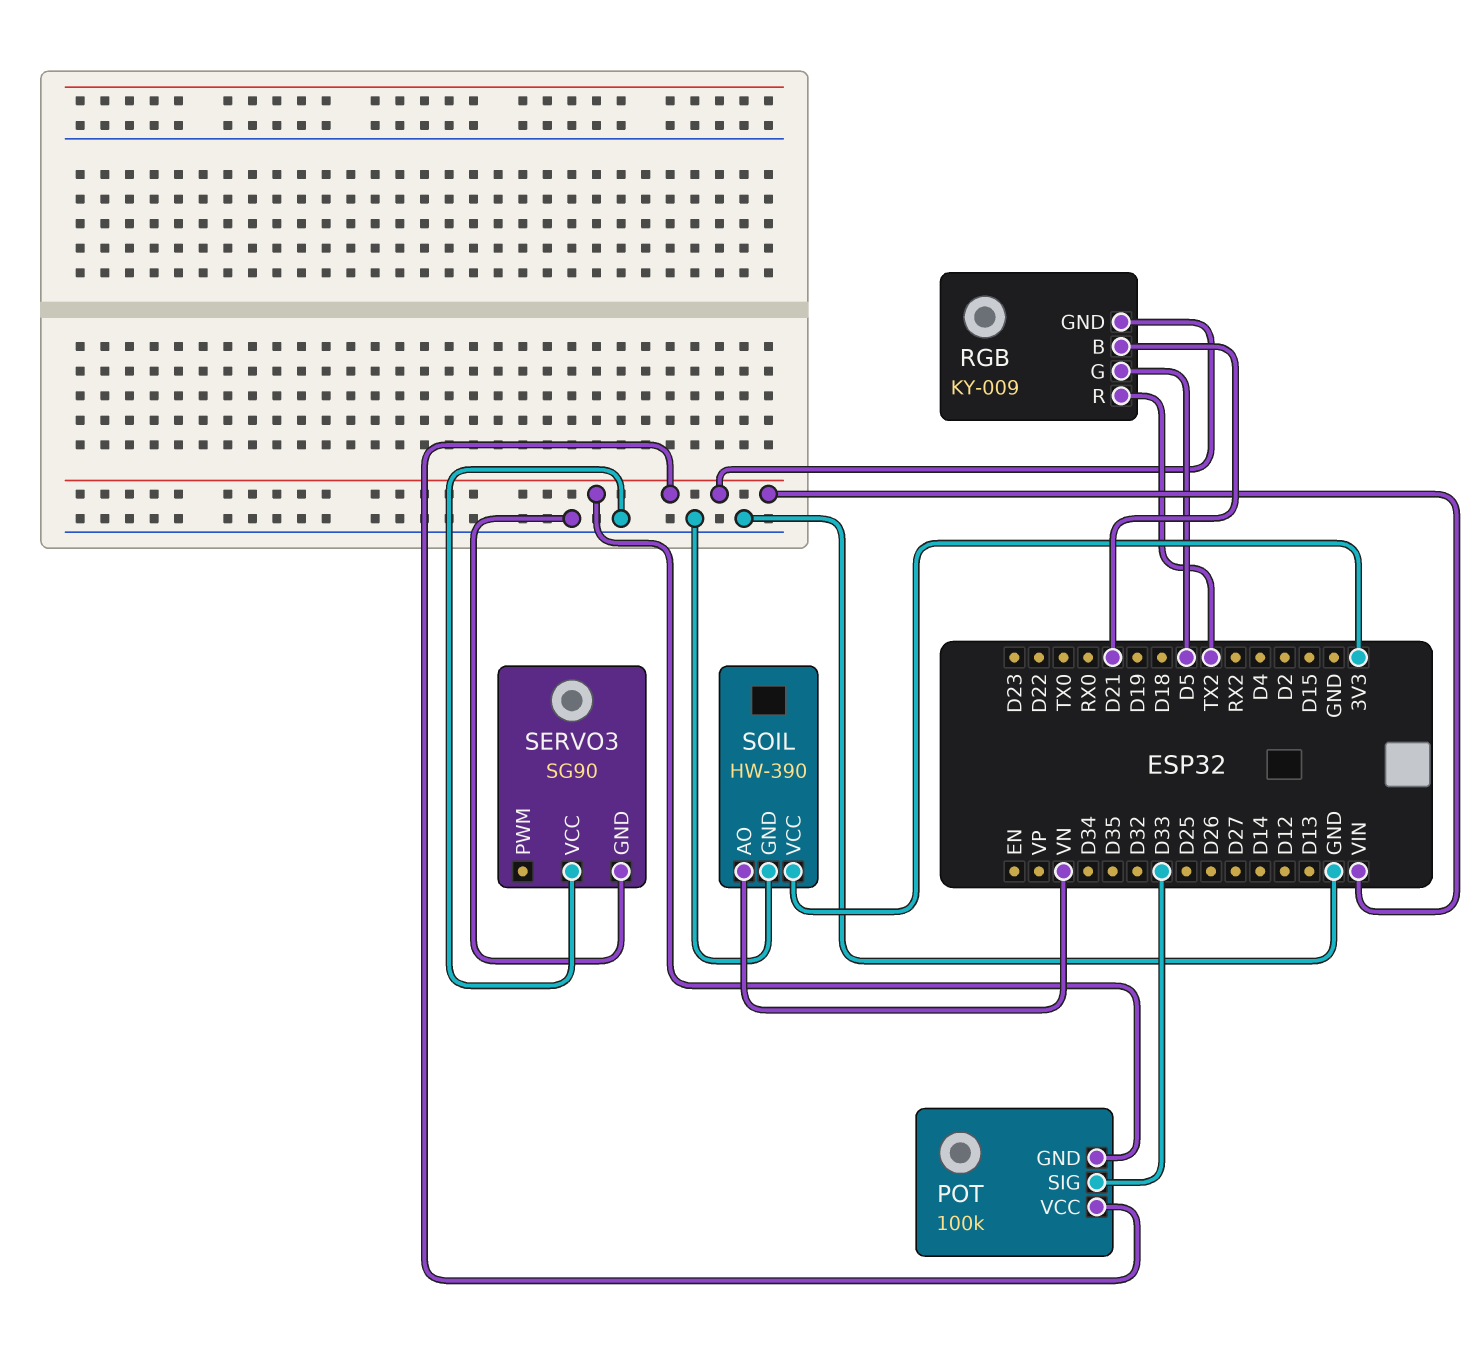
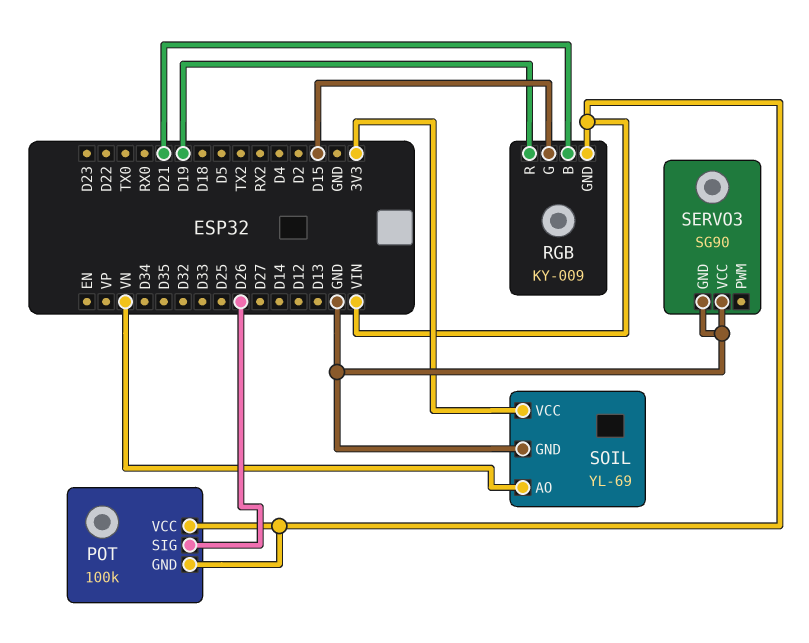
POT pin SIG: D33 -> D26
RGB pin G: D5 -> D15
RGB pin R: TX2 -> D19
SOIL: HW-390 -> YL-69

